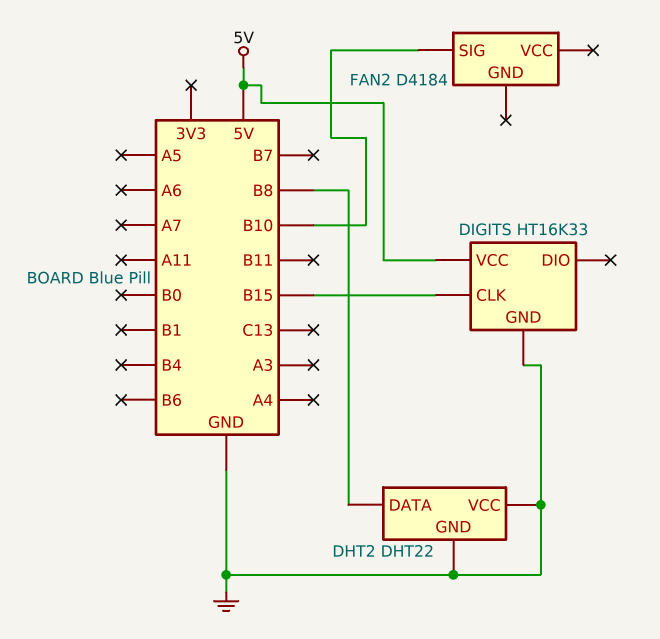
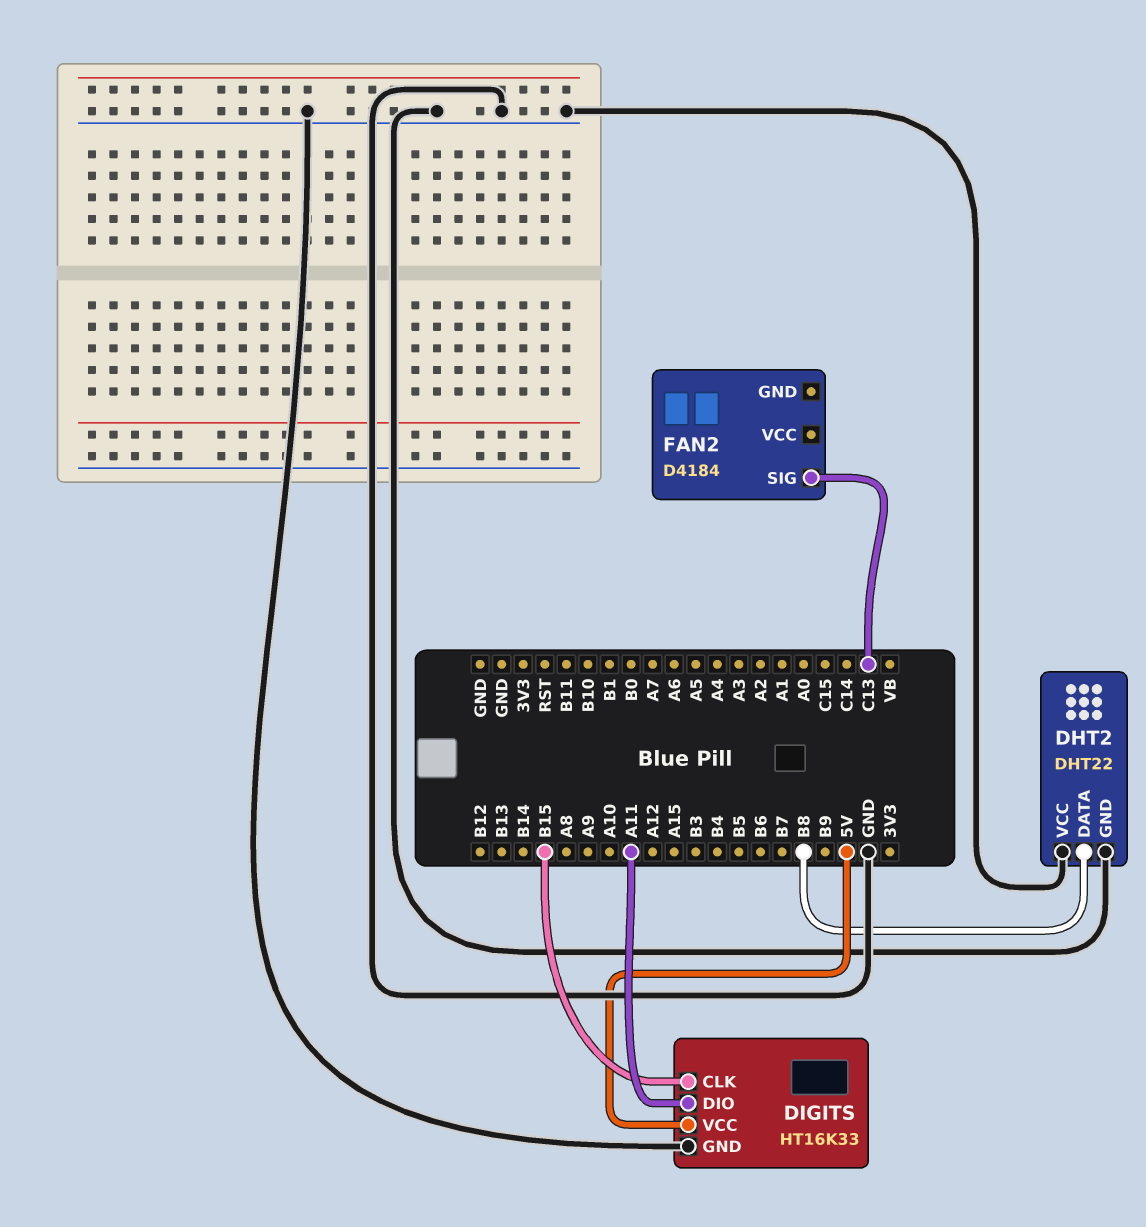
DIGITS pin DIO: none -> A11
FAN2 pin SIG: B10 -> C13

